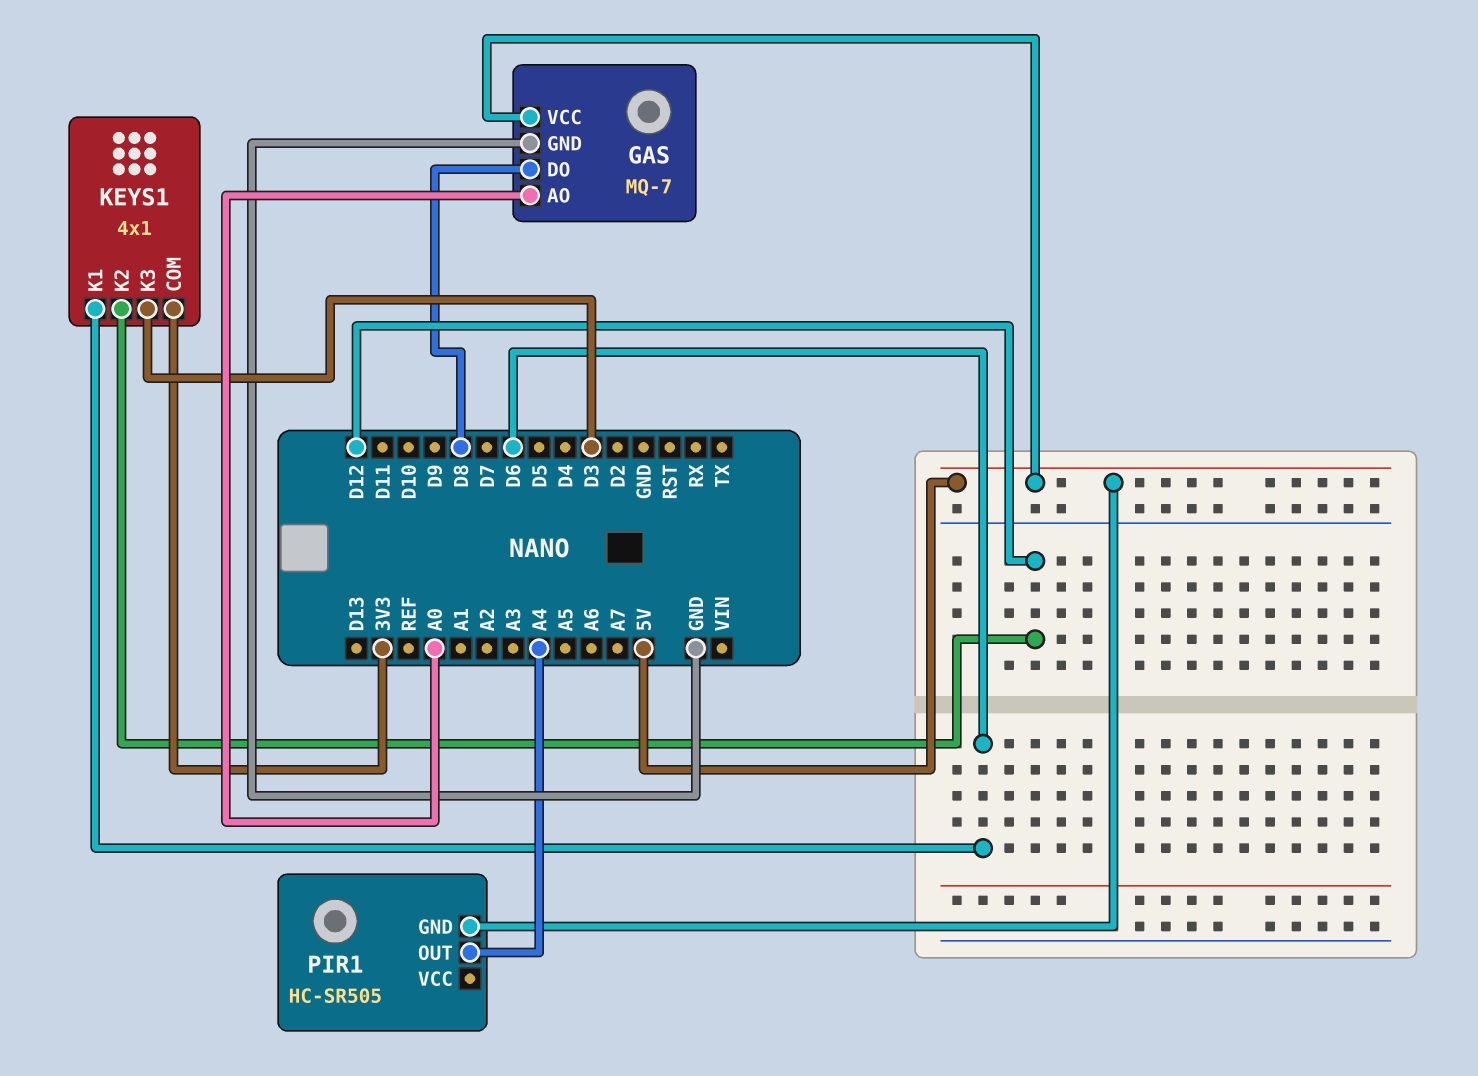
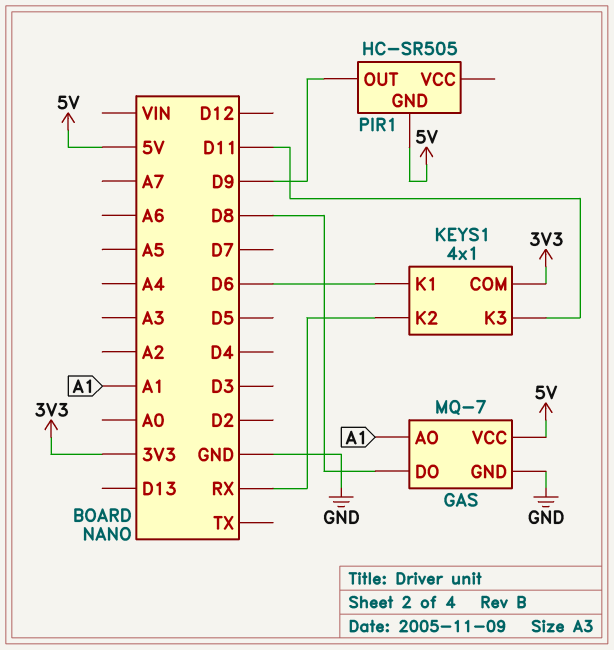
GAS pin AO: A0 -> A1
KEYS1 pin K2: D12 -> RX
KEYS1 pin K3: D3 -> D11
PIR1 pin OUT: A4 -> D9

